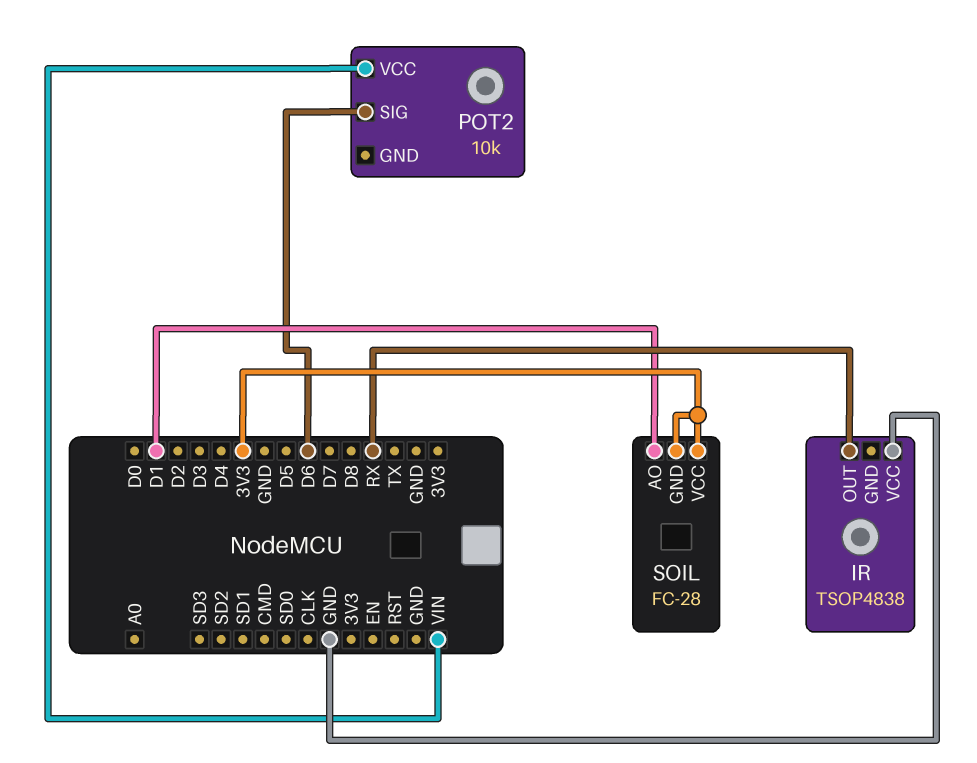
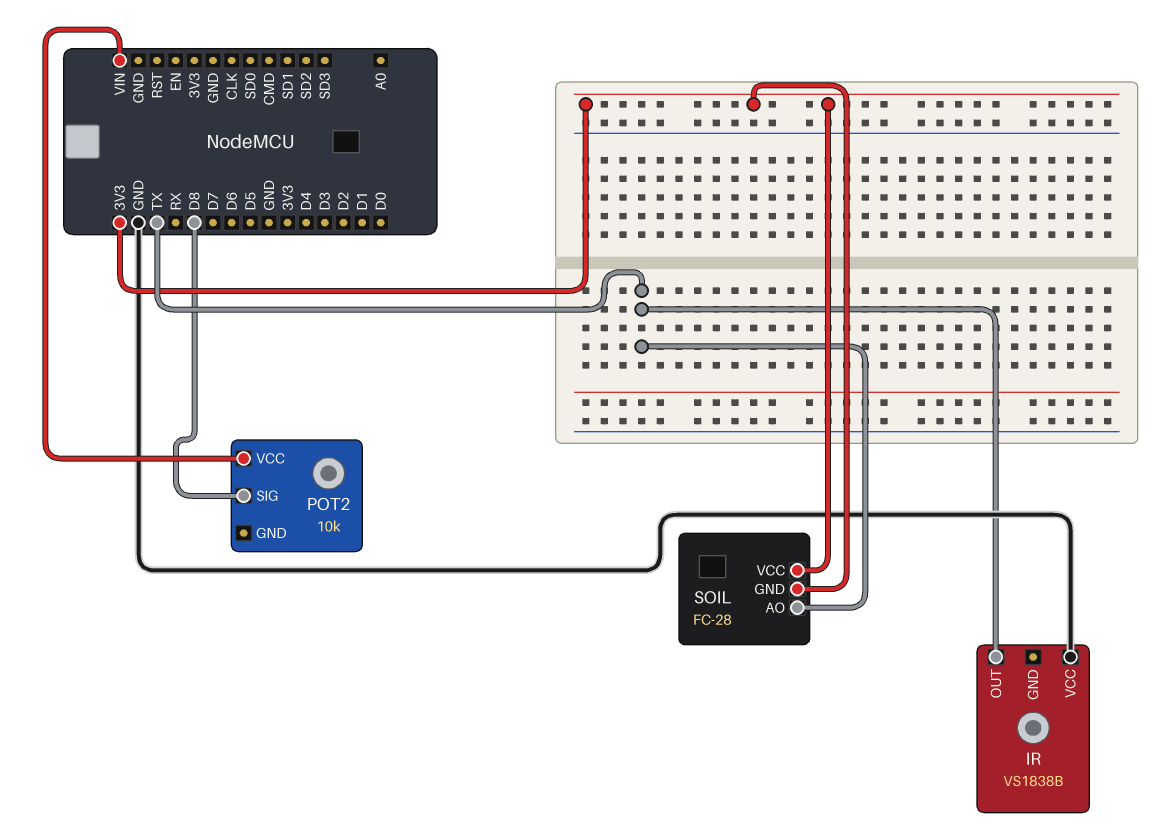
IR: TSOP4838 -> VS1838B
IR pin OUT: RX -> TX
POT2 pin SIG: D6 -> D8
SOIL pin AO: D1 -> TX

